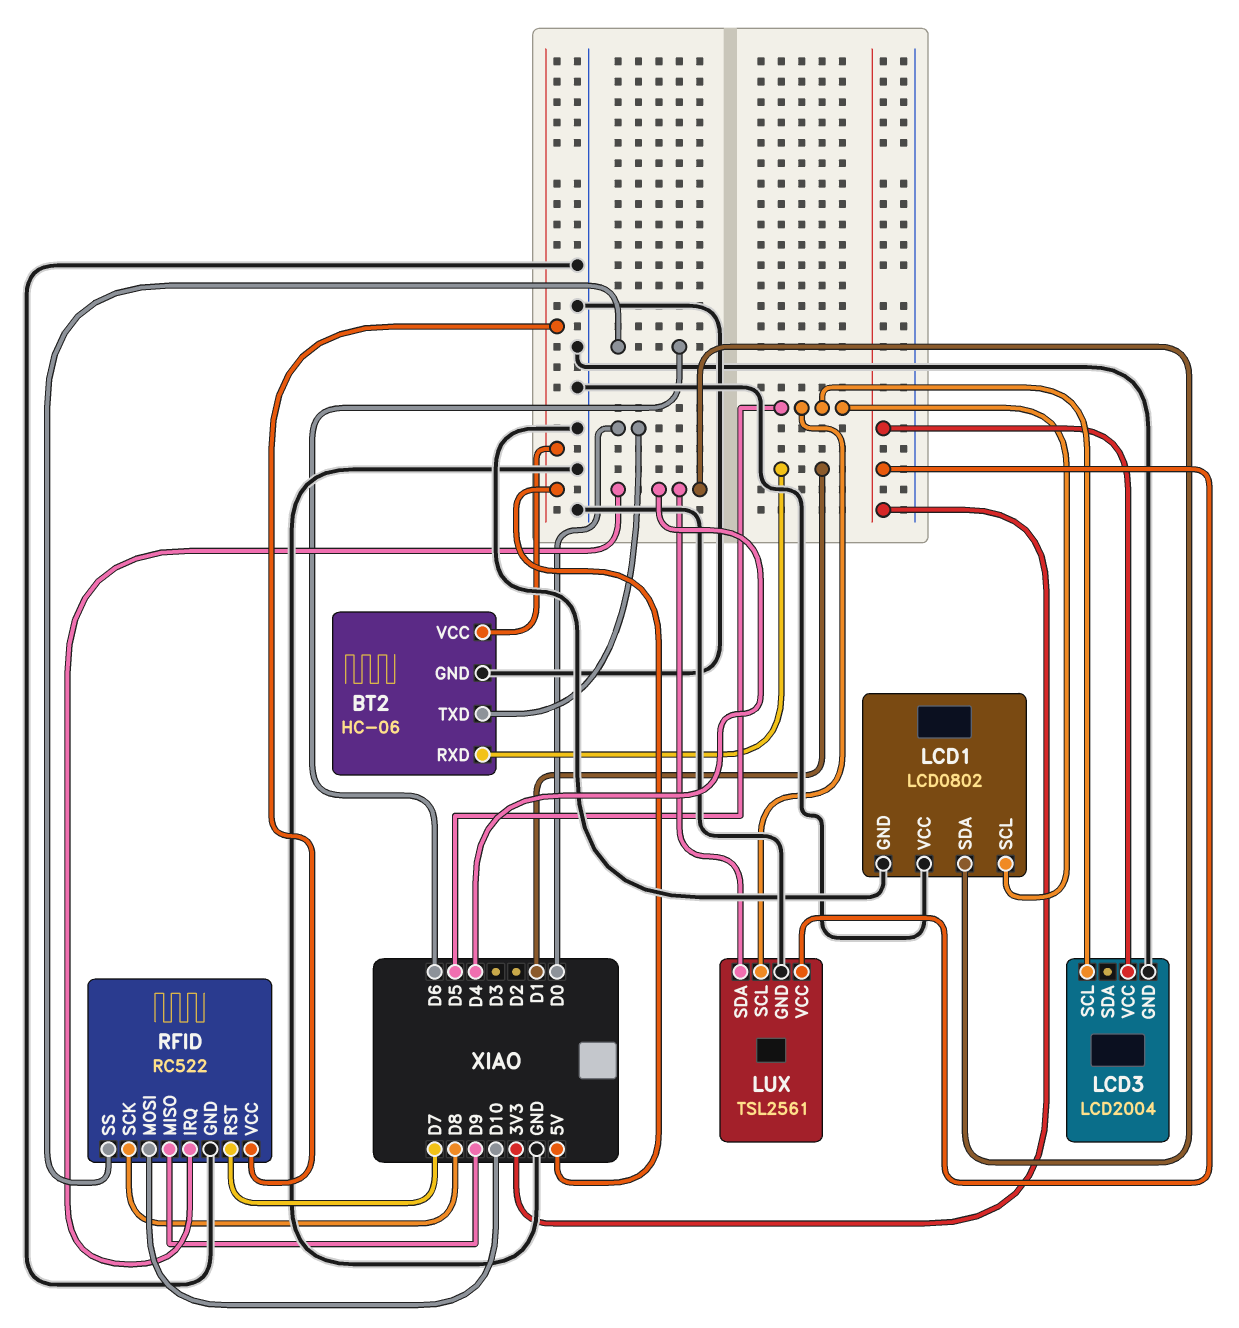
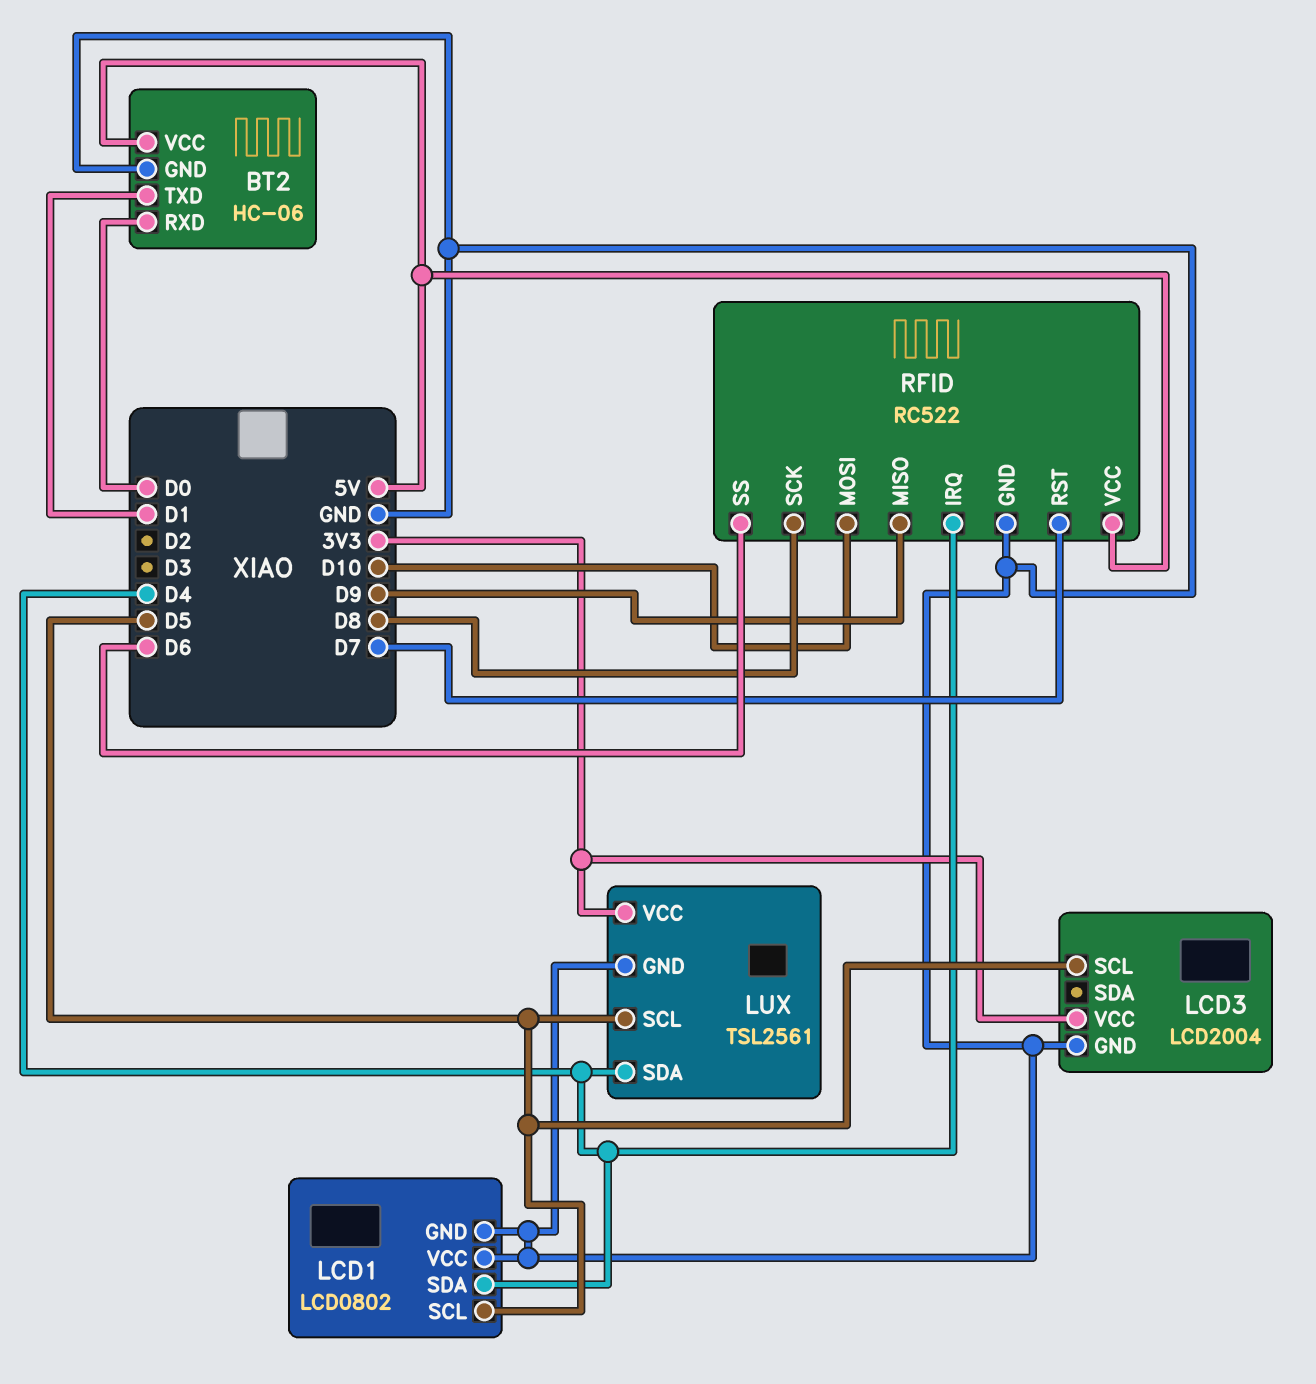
BT2 pin RXD: D1 -> D0
BT2 pin TXD: D0 -> D1

